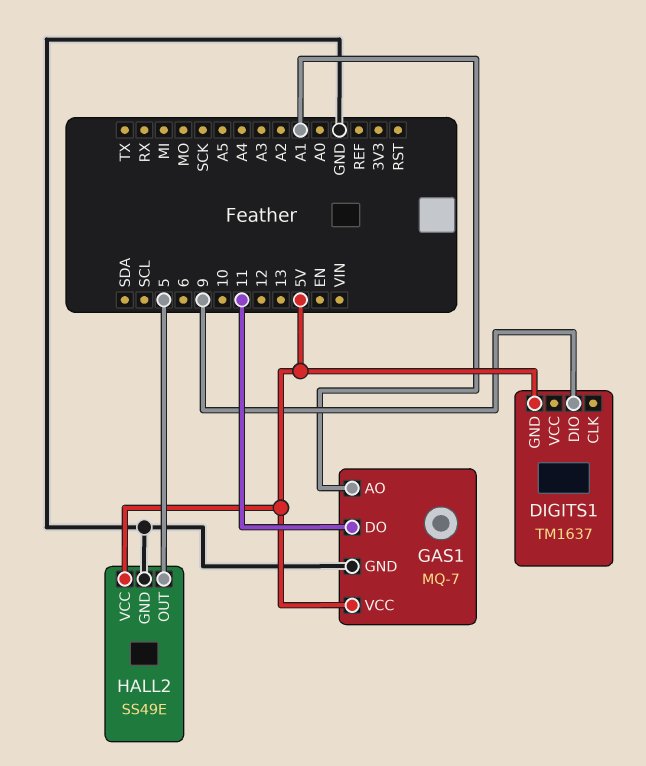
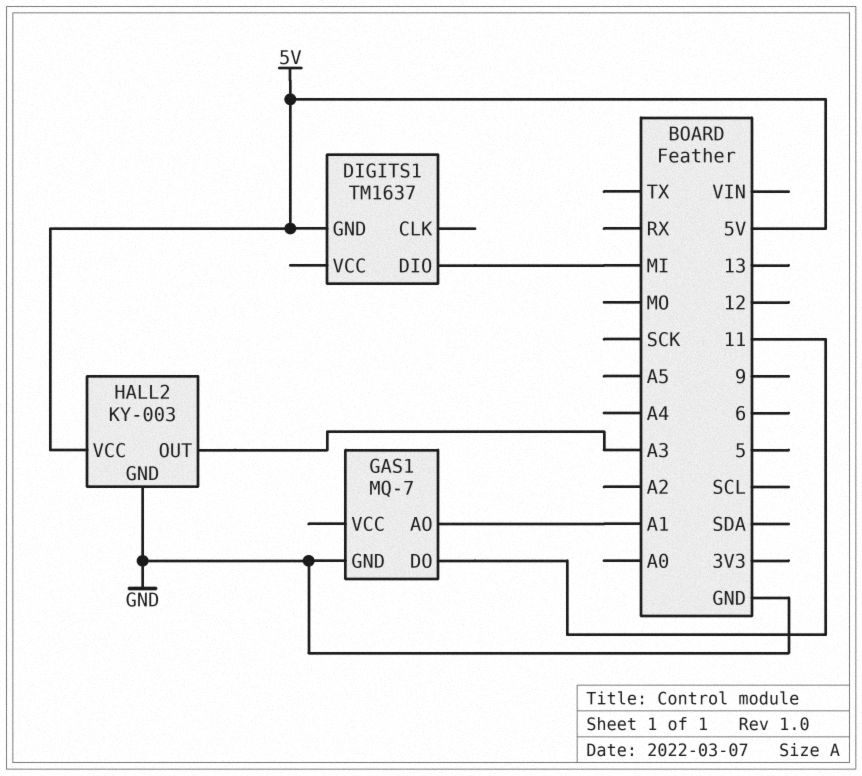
DIGITS1 pin DIO: 9 -> MI
GAS1 pin VCC: 5V -> none
HALL2: SS49E -> KY-003
HALL2 pin OUT: 5 -> A3

